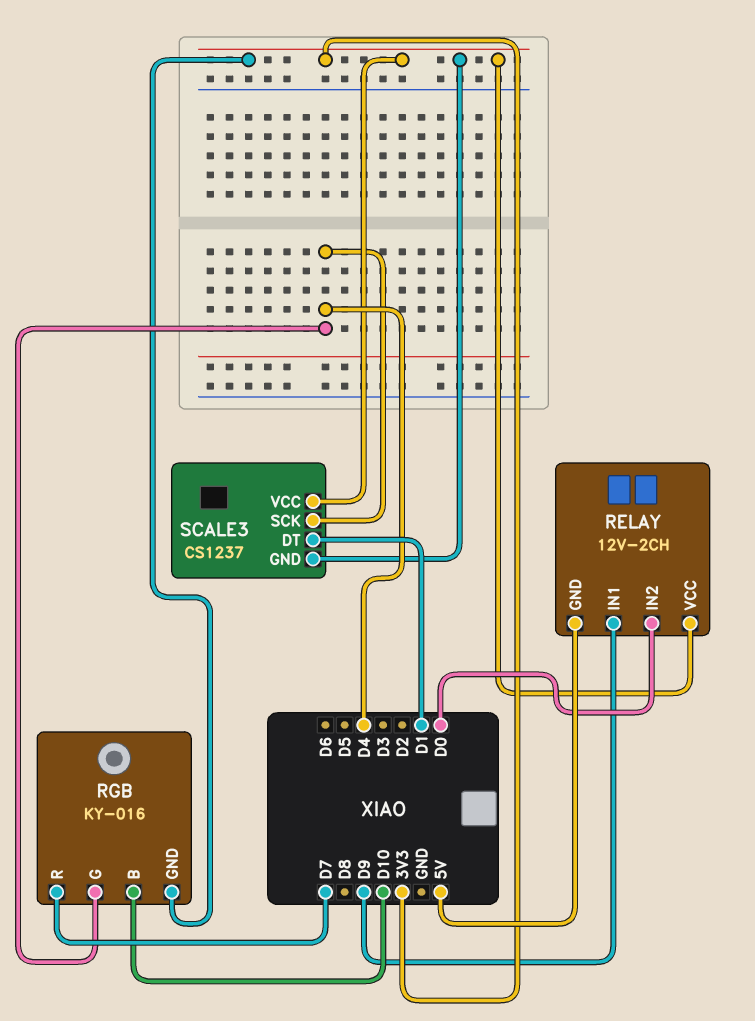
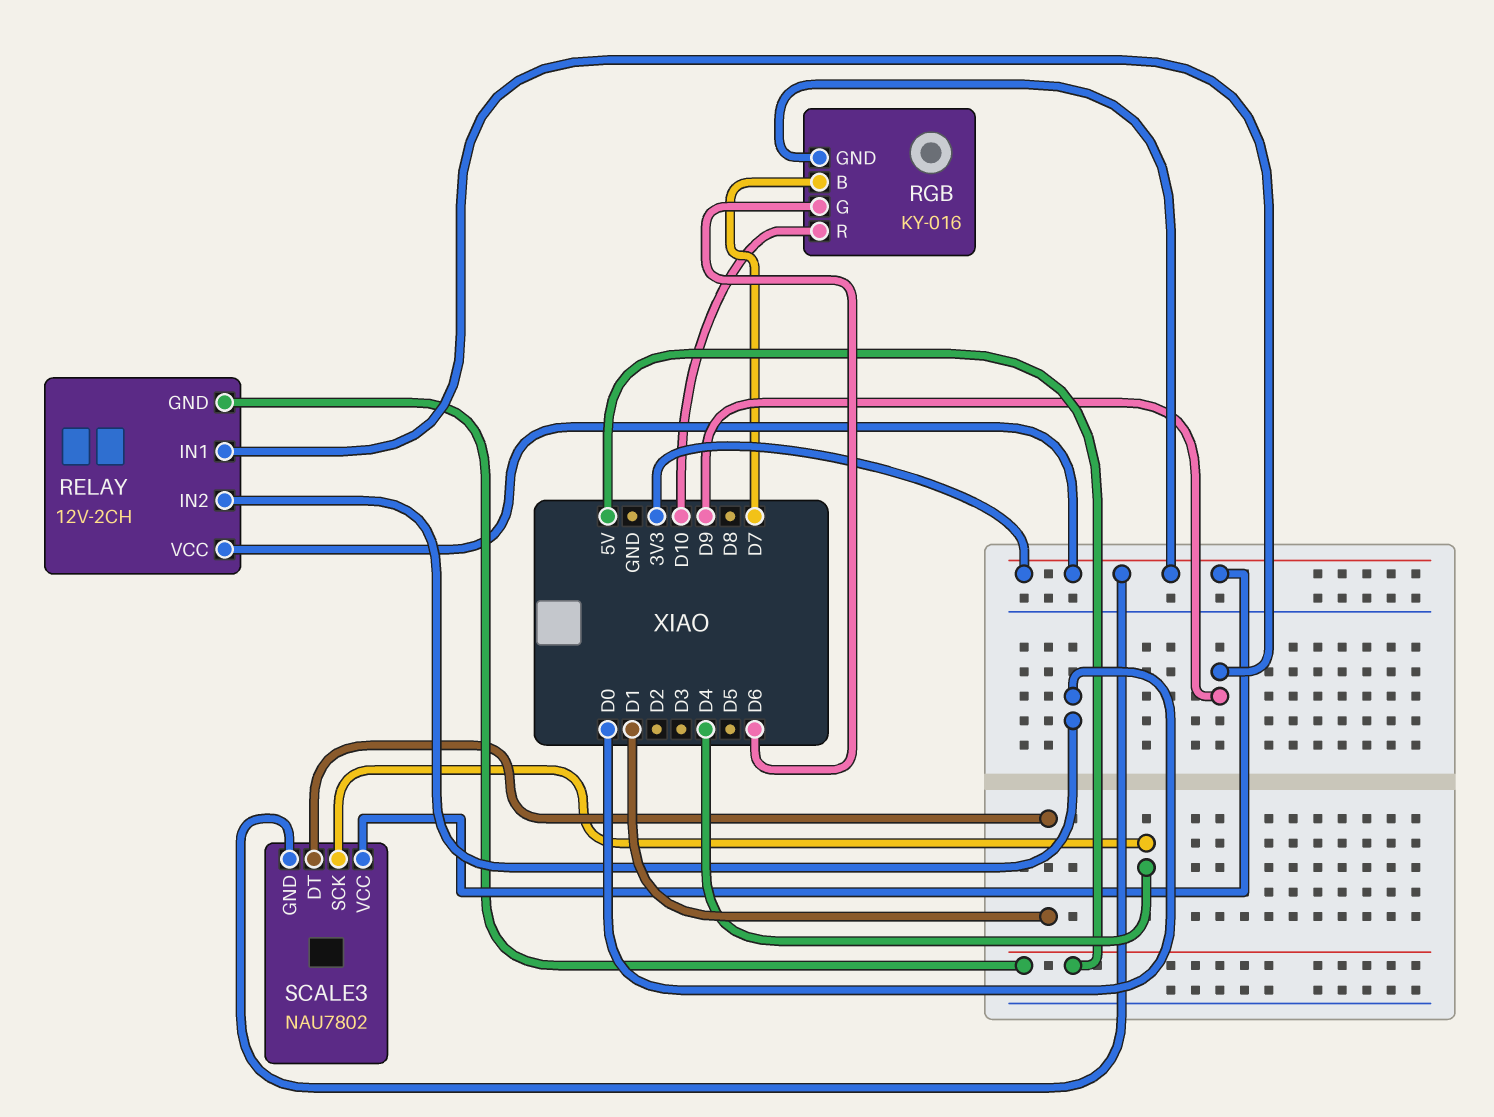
RGB pin B: D10 -> D7
RGB pin G: D4 -> D6
RGB pin R: D7 -> D10
SCALE3: CS1237 -> NAU7802

